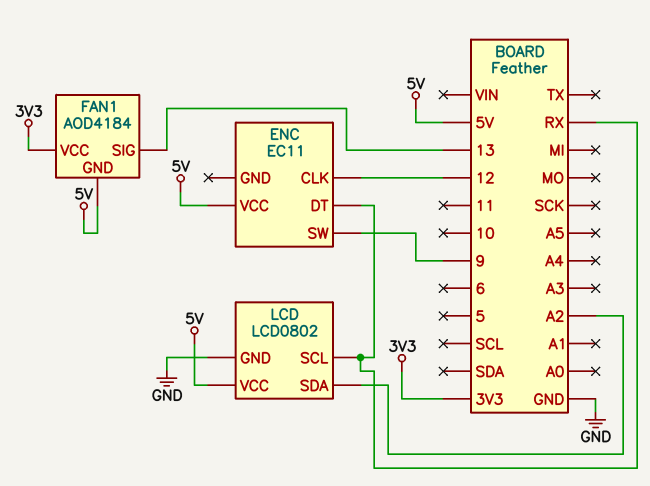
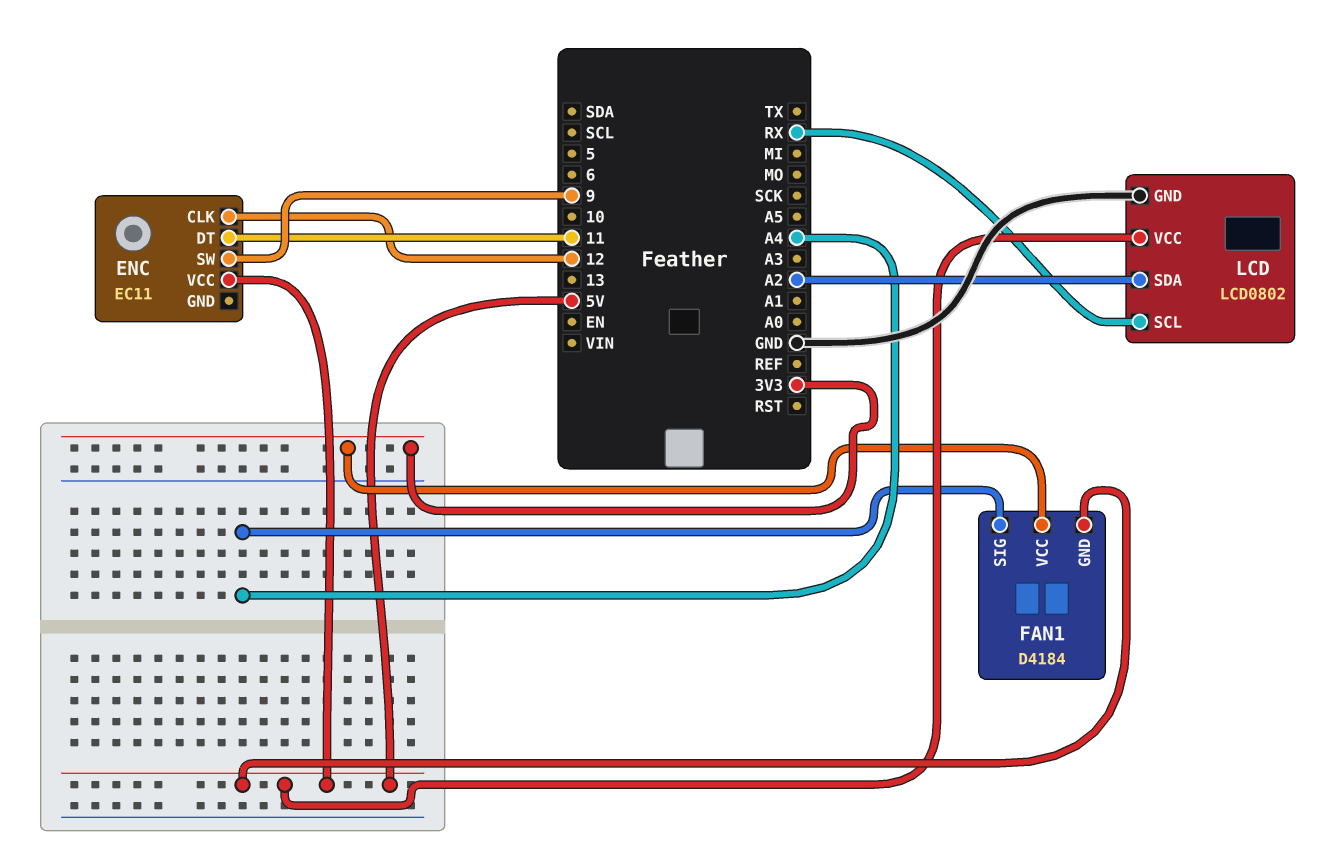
ENC pin DT: RX -> 11
FAN1: AOD4184 -> D4184
FAN1 pin SIG: 13 -> A4

